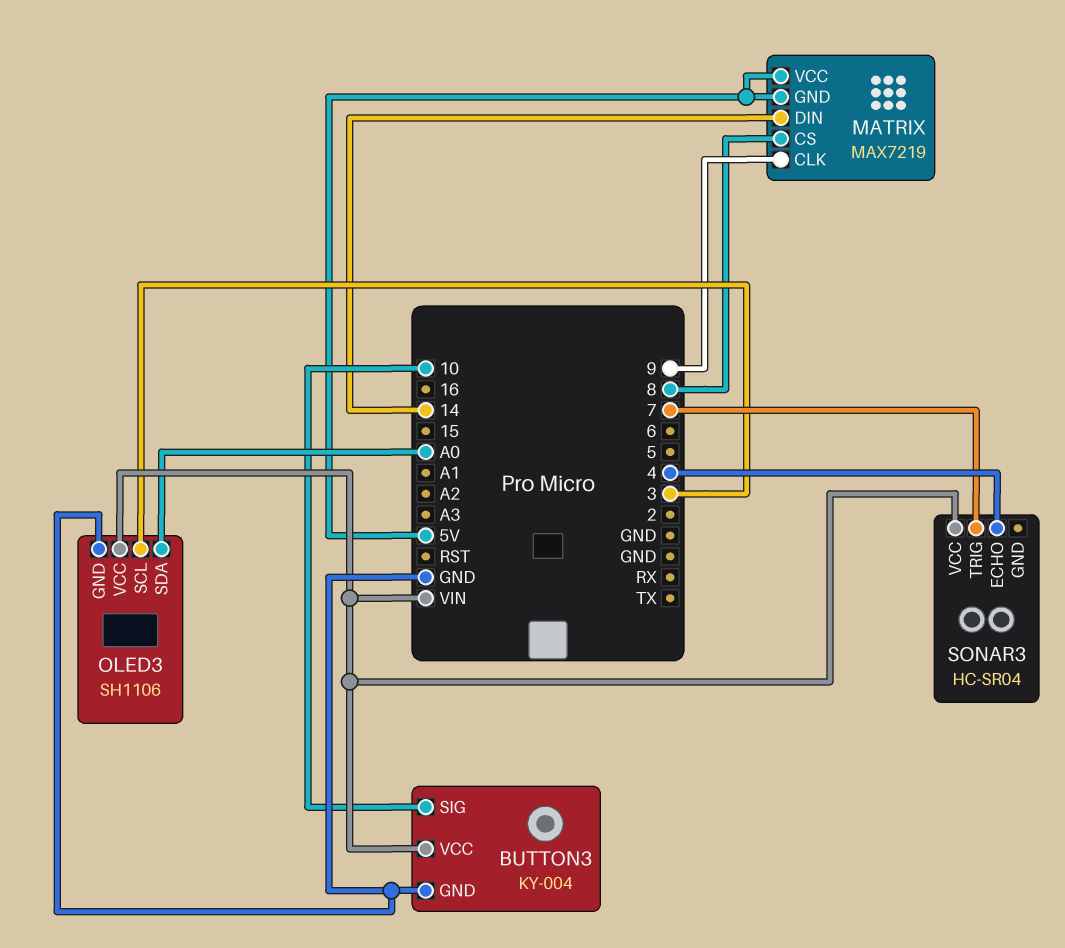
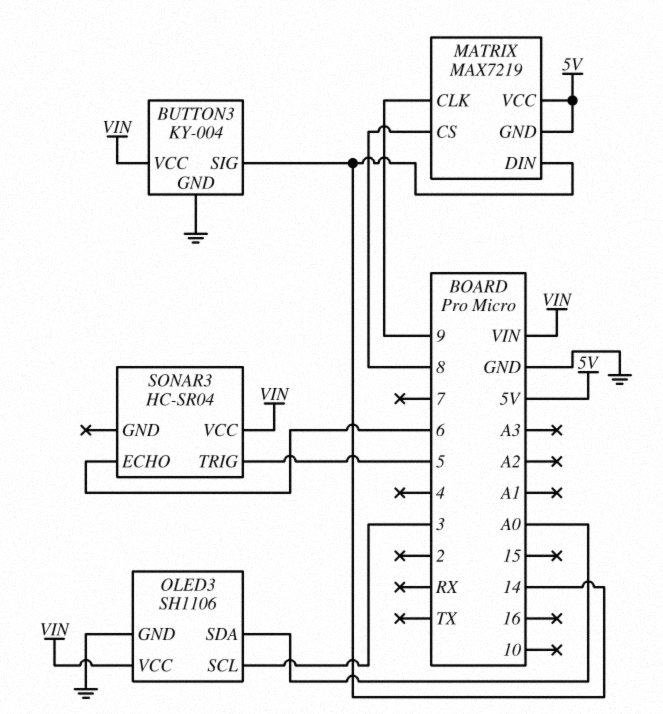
BUTTON3 pin SIG: 10 -> 14
SONAR3 pin ECHO: 4 -> 6
SONAR3 pin TRIG: 7 -> 5

